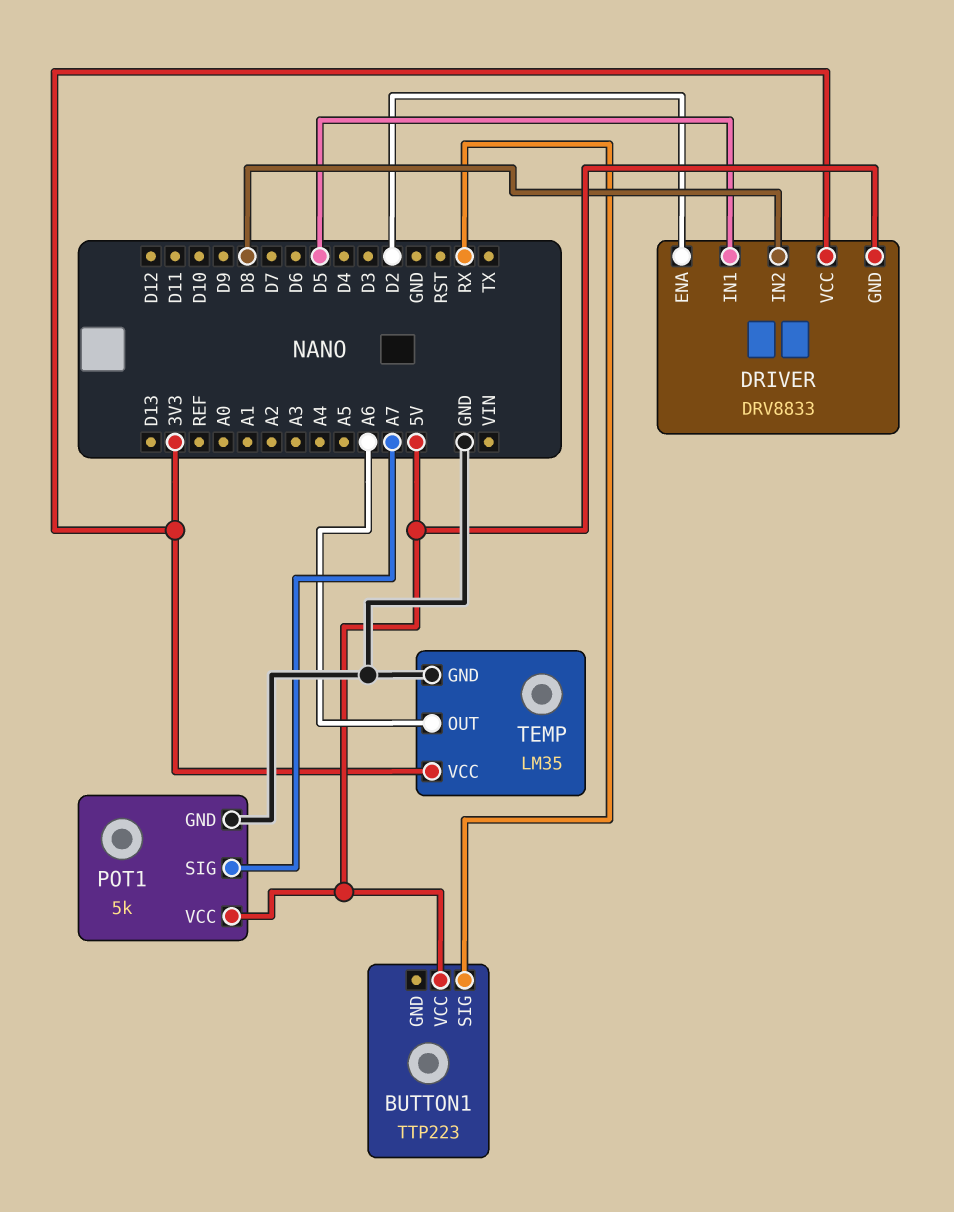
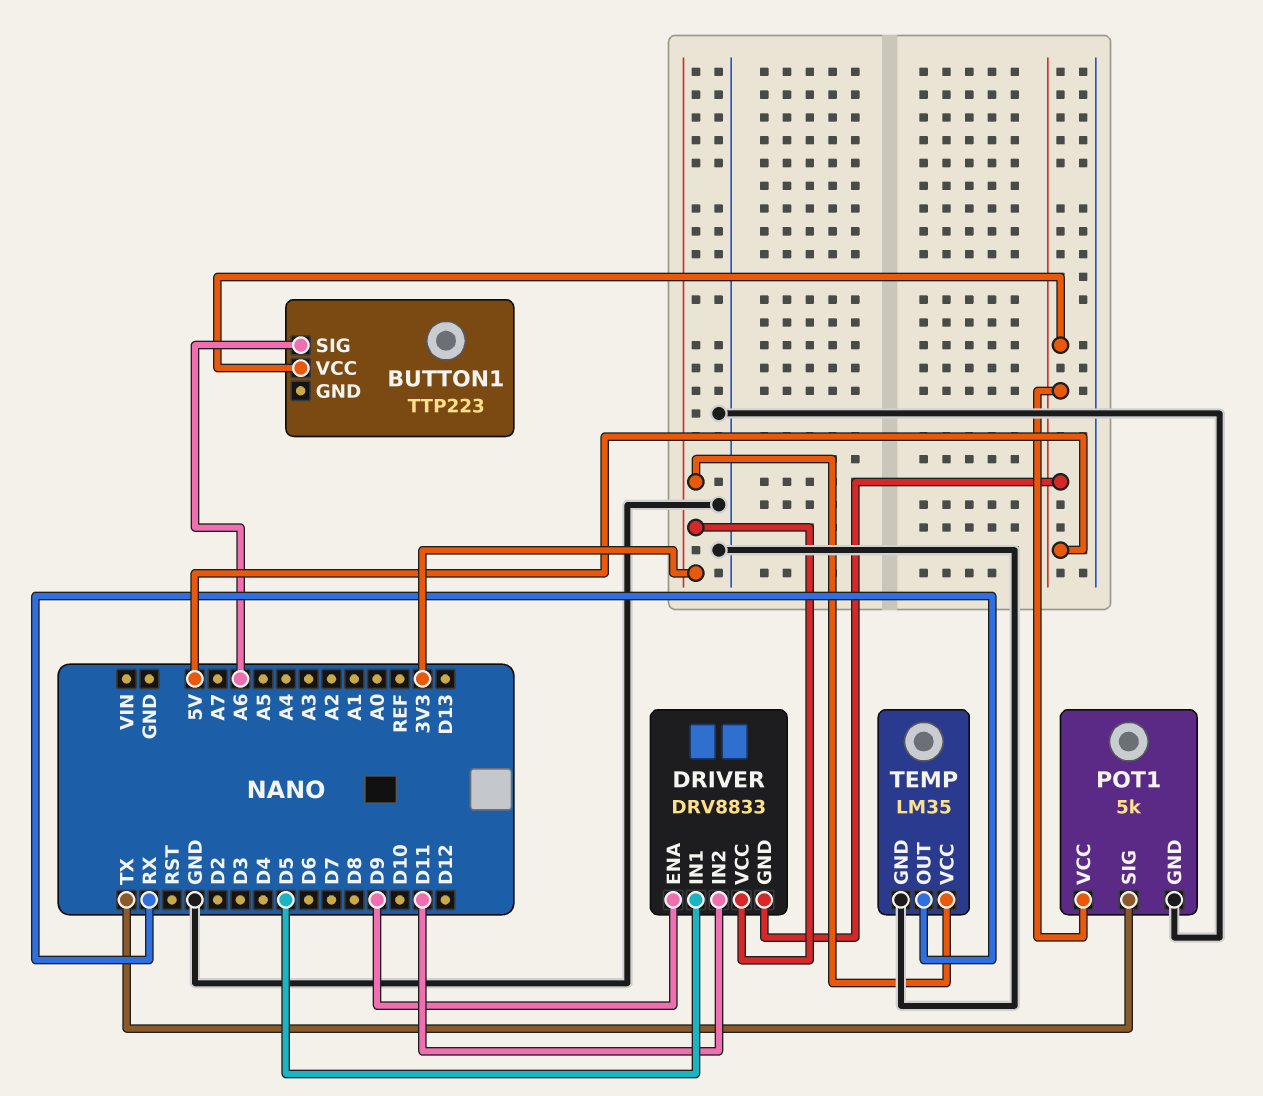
BUTTON1 pin SIG: RX -> A6
DRIVER pin ENA: D2 -> D9
DRIVER pin IN2: D8 -> D11
POT1 pin SIG: A7 -> TX
TEMP pin OUT: A6 -> RX

